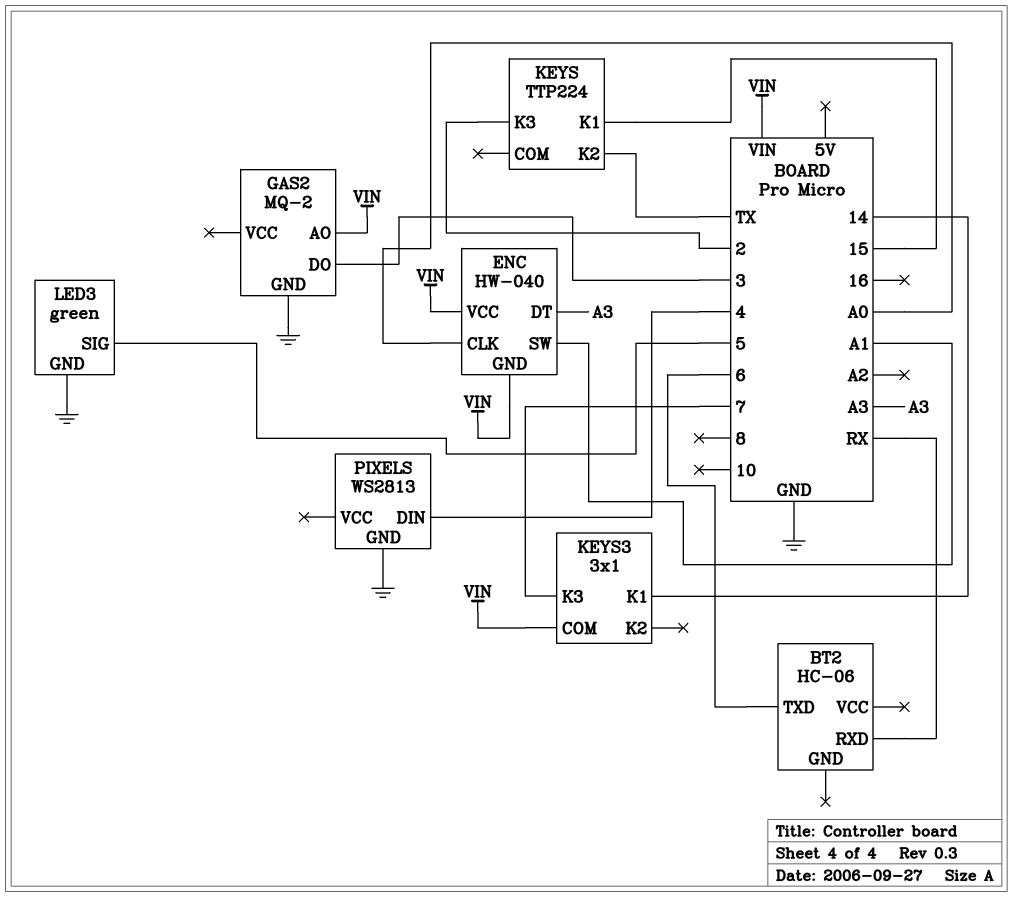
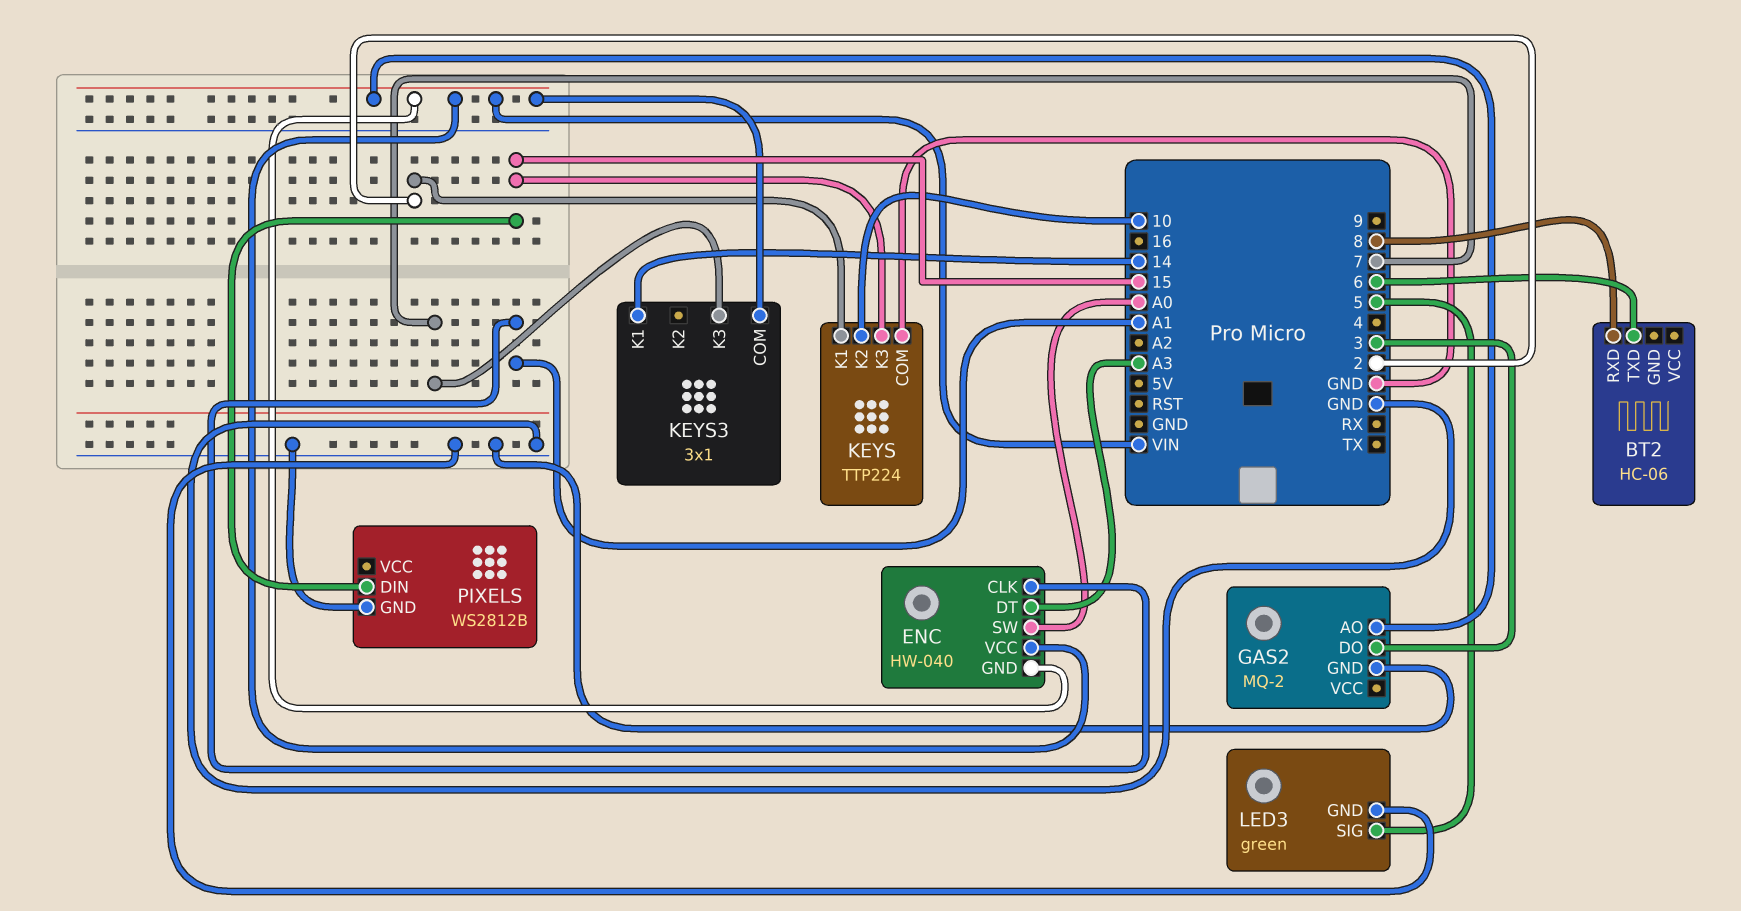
BT2 pin RXD: RX -> 8
ENC pin CLK: A0 -> A1
ENC pin SW: A1 -> A0
KEYS pin COM: none -> GND
KEYS pin K1: 15 -> 2
KEYS pin K2: TX -> 10
KEYS pin K3: 2 -> 15
PIXELS: WS2813 -> WS2812B
PIXELS pin DIN: 4 -> 15

